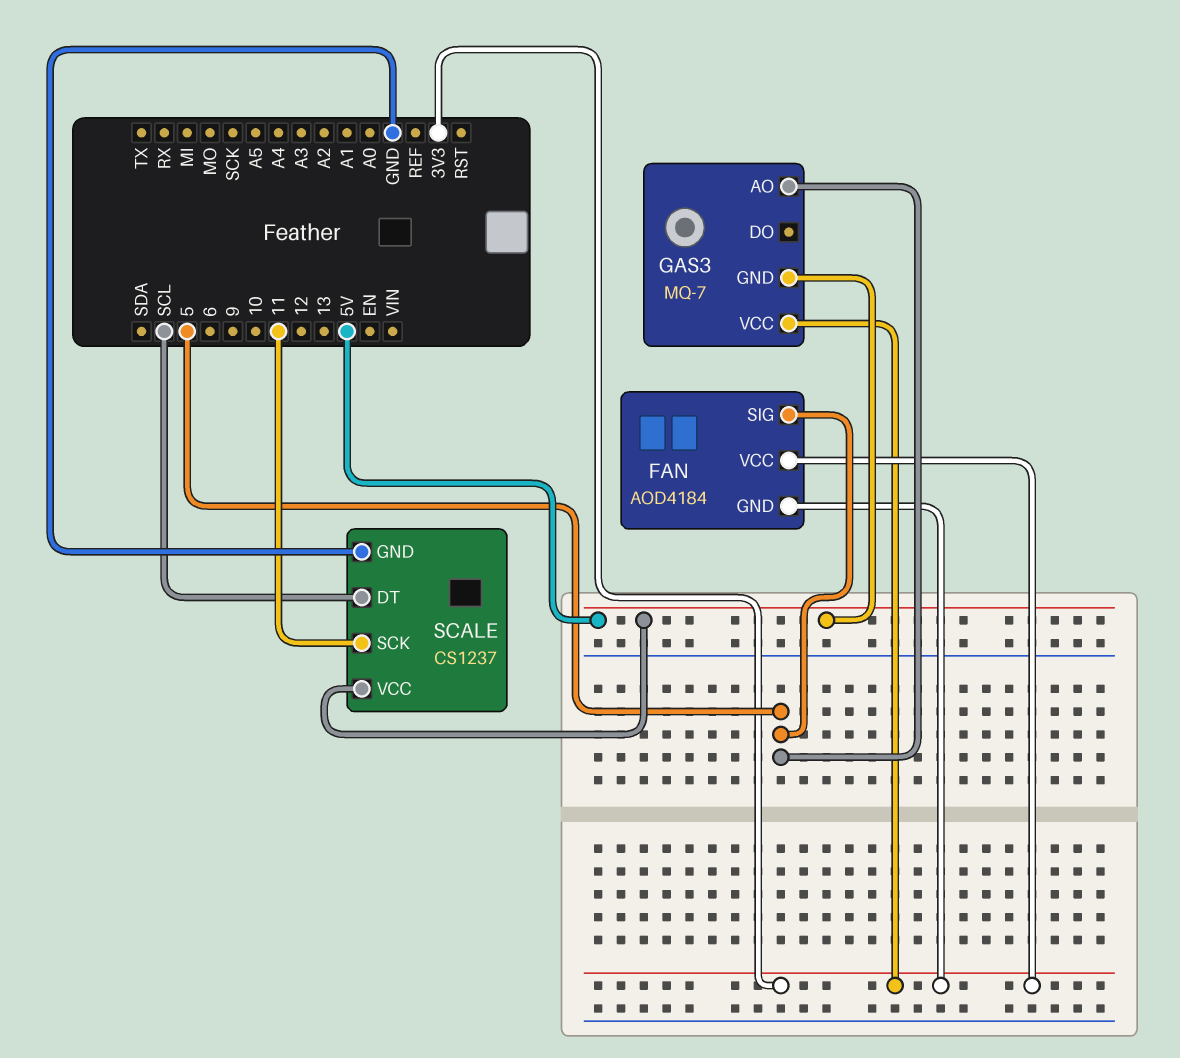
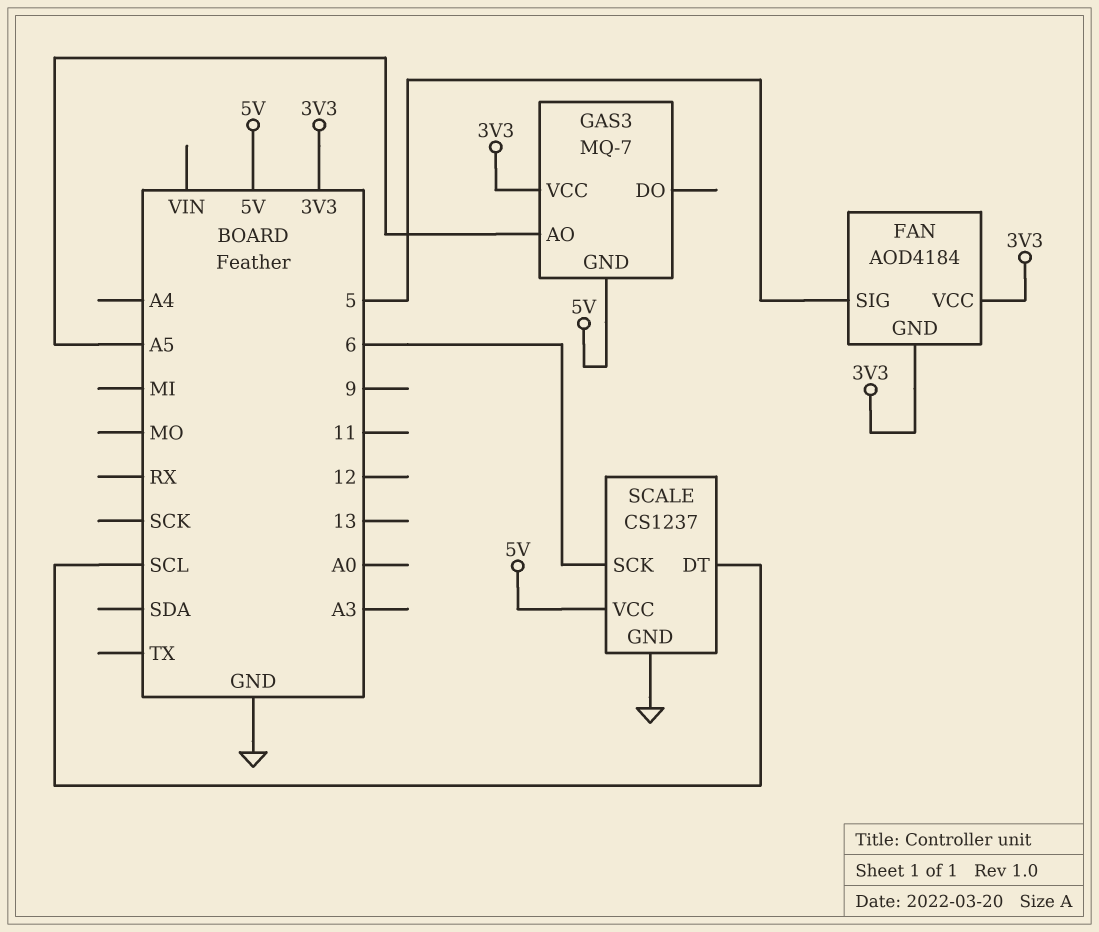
GAS3 pin AO: 5 -> A5
SCALE pin SCK: 11 -> 6

